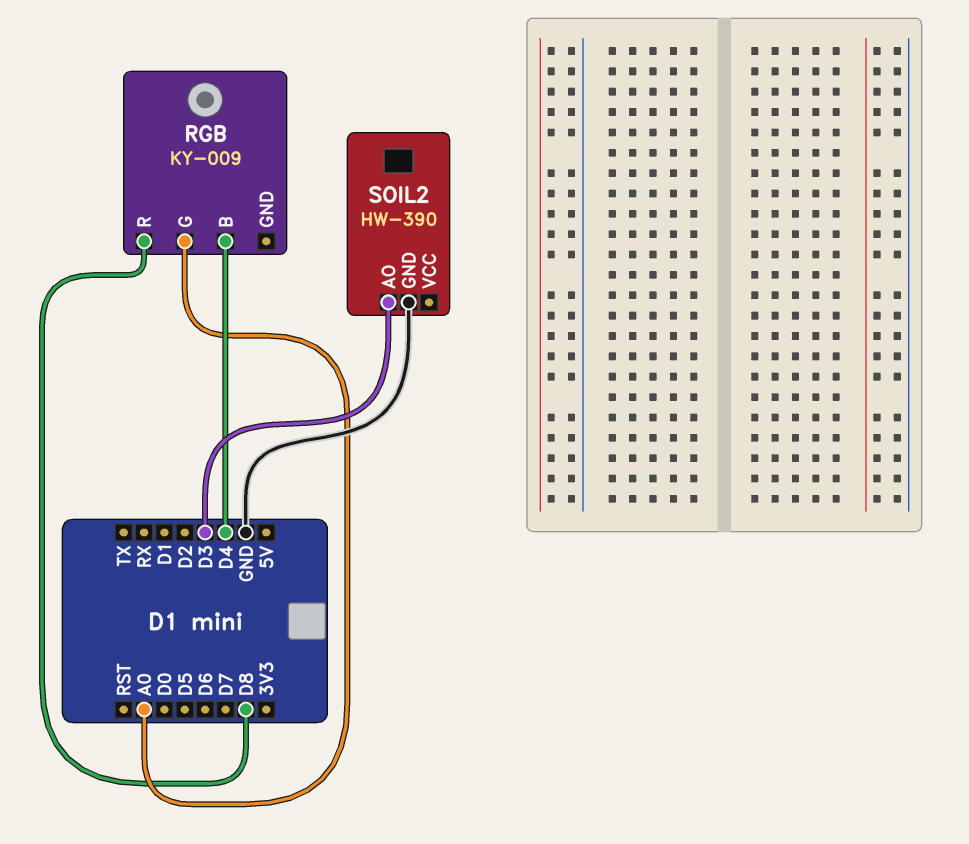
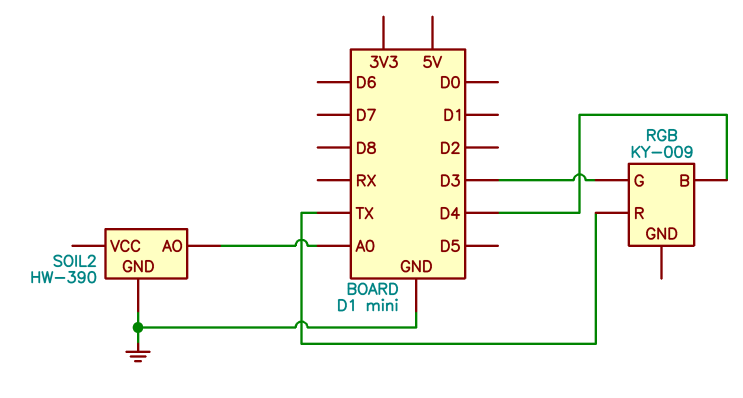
RGB pin G: A0 -> D3
RGB pin R: D8 -> TX
SOIL2 pin AO: D3 -> A0

